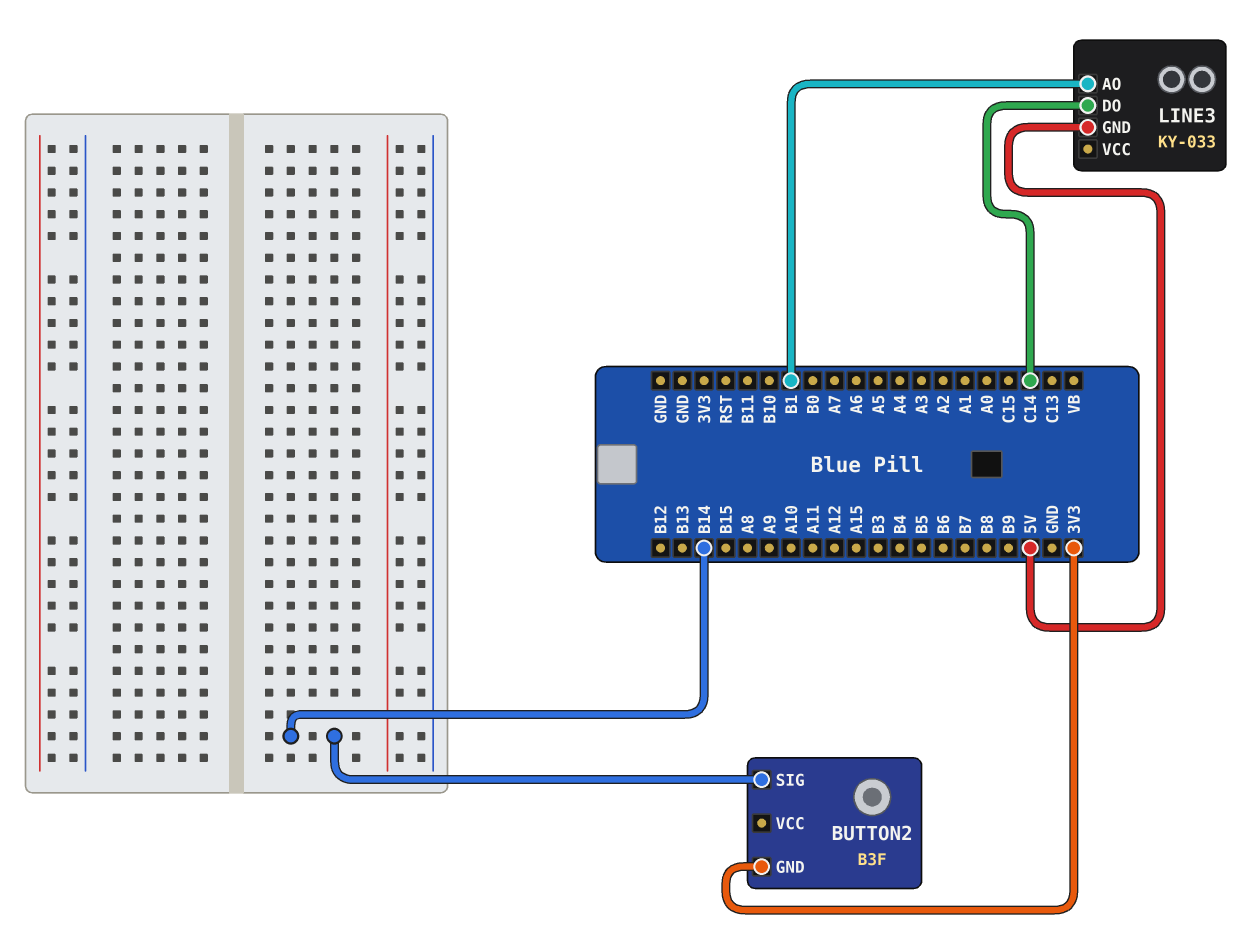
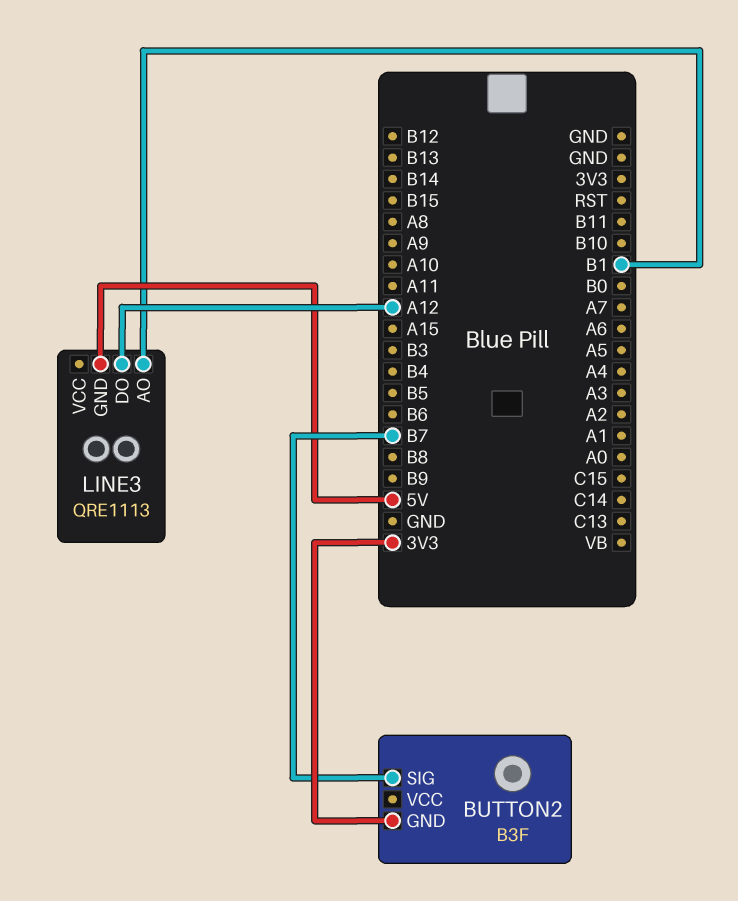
BUTTON2 pin SIG: B14 -> B7
LINE3: KY-033 -> QRE1113
LINE3 pin DO: C14 -> A12

